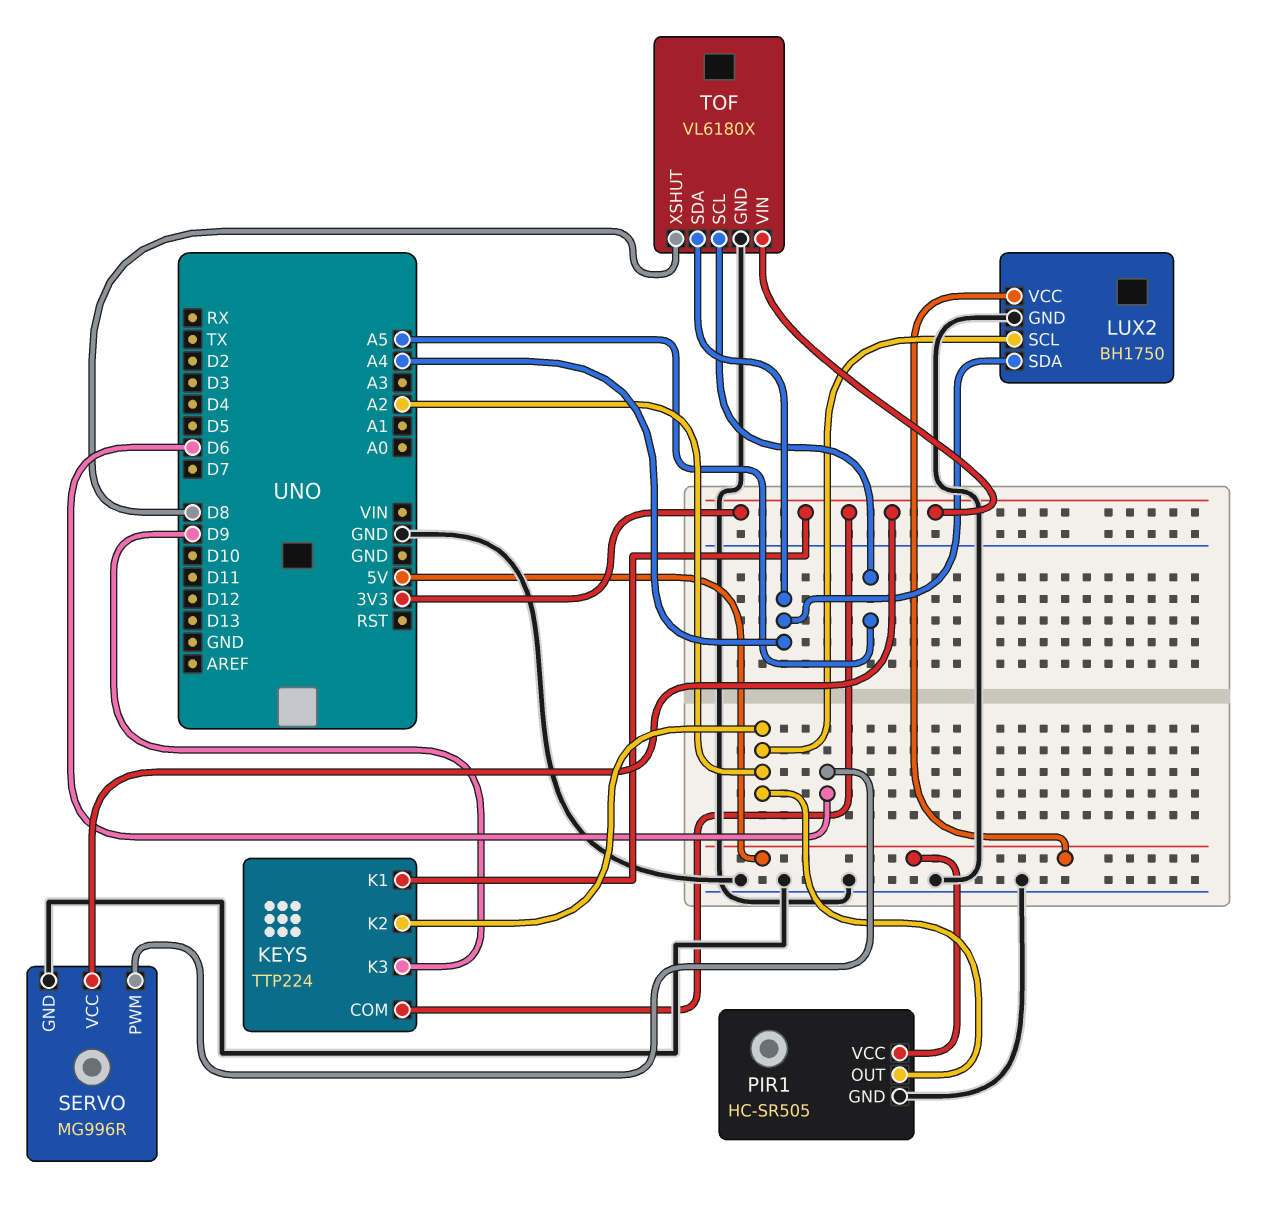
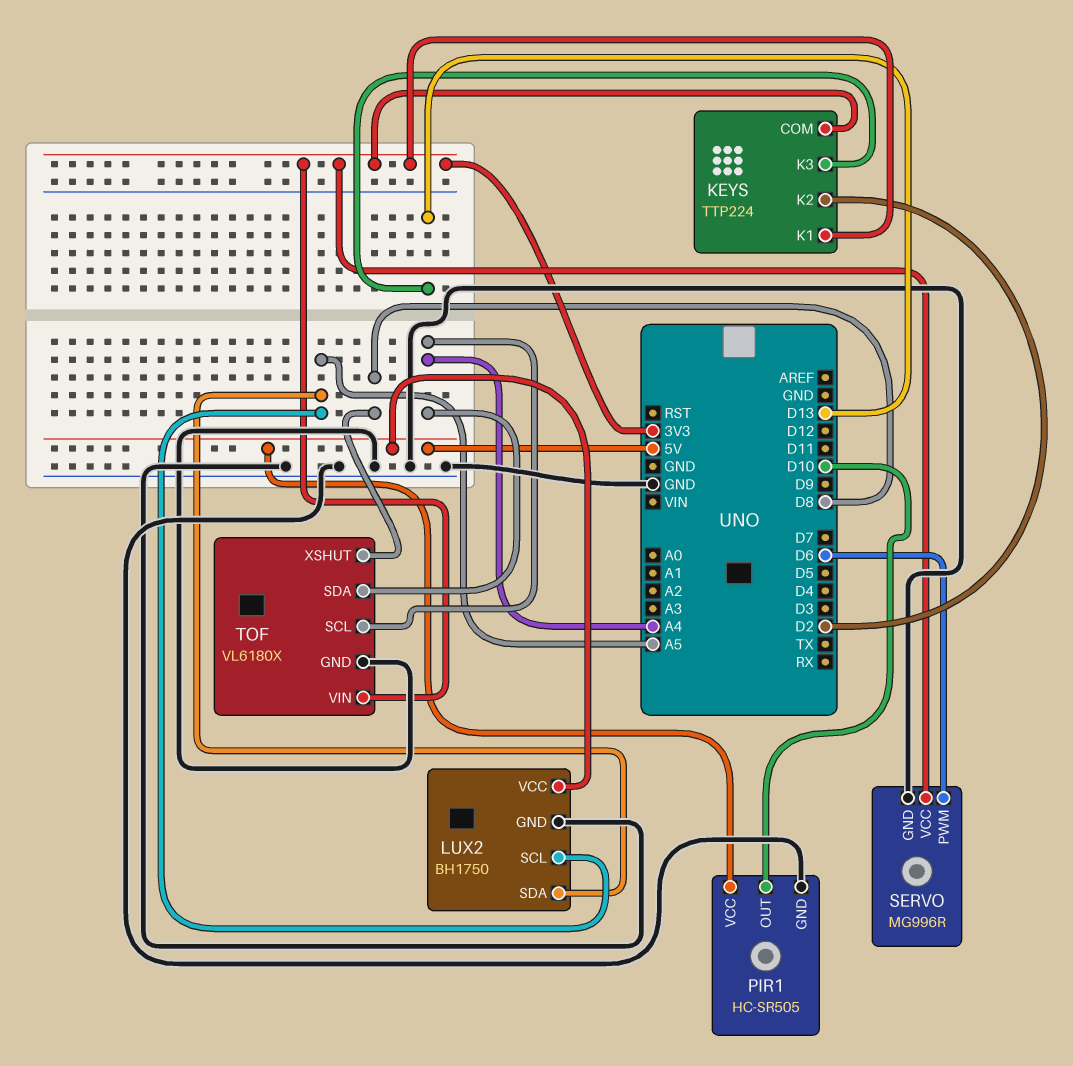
KEYS pin K2: A2 -> D2
KEYS pin K3: D9 -> D13
LUX2 pin SCL: A2 -> A5
LUX2 pin SDA: A4 -> A5
PIR1 pin OUT: A2 -> D10
TOF pin SCL: A5 -> A4

